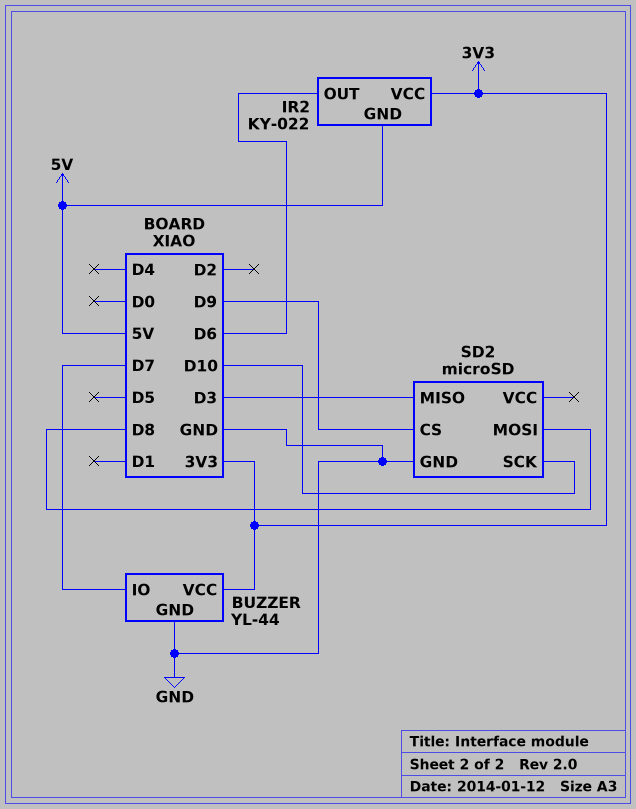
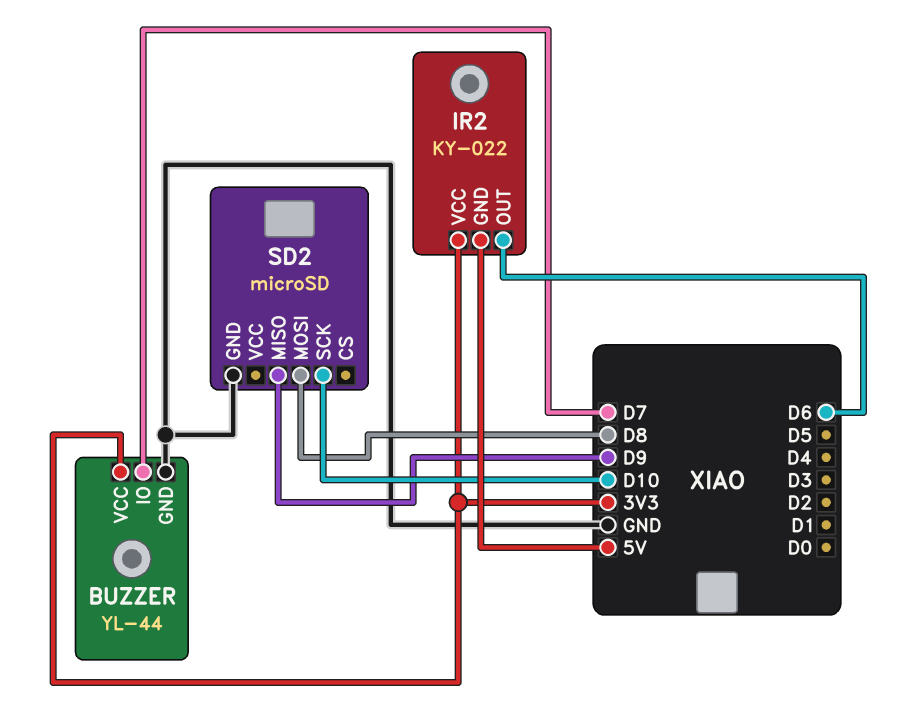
SD2 pin CS: D9 -> none
SD2 pin MISO: D3 -> D9

